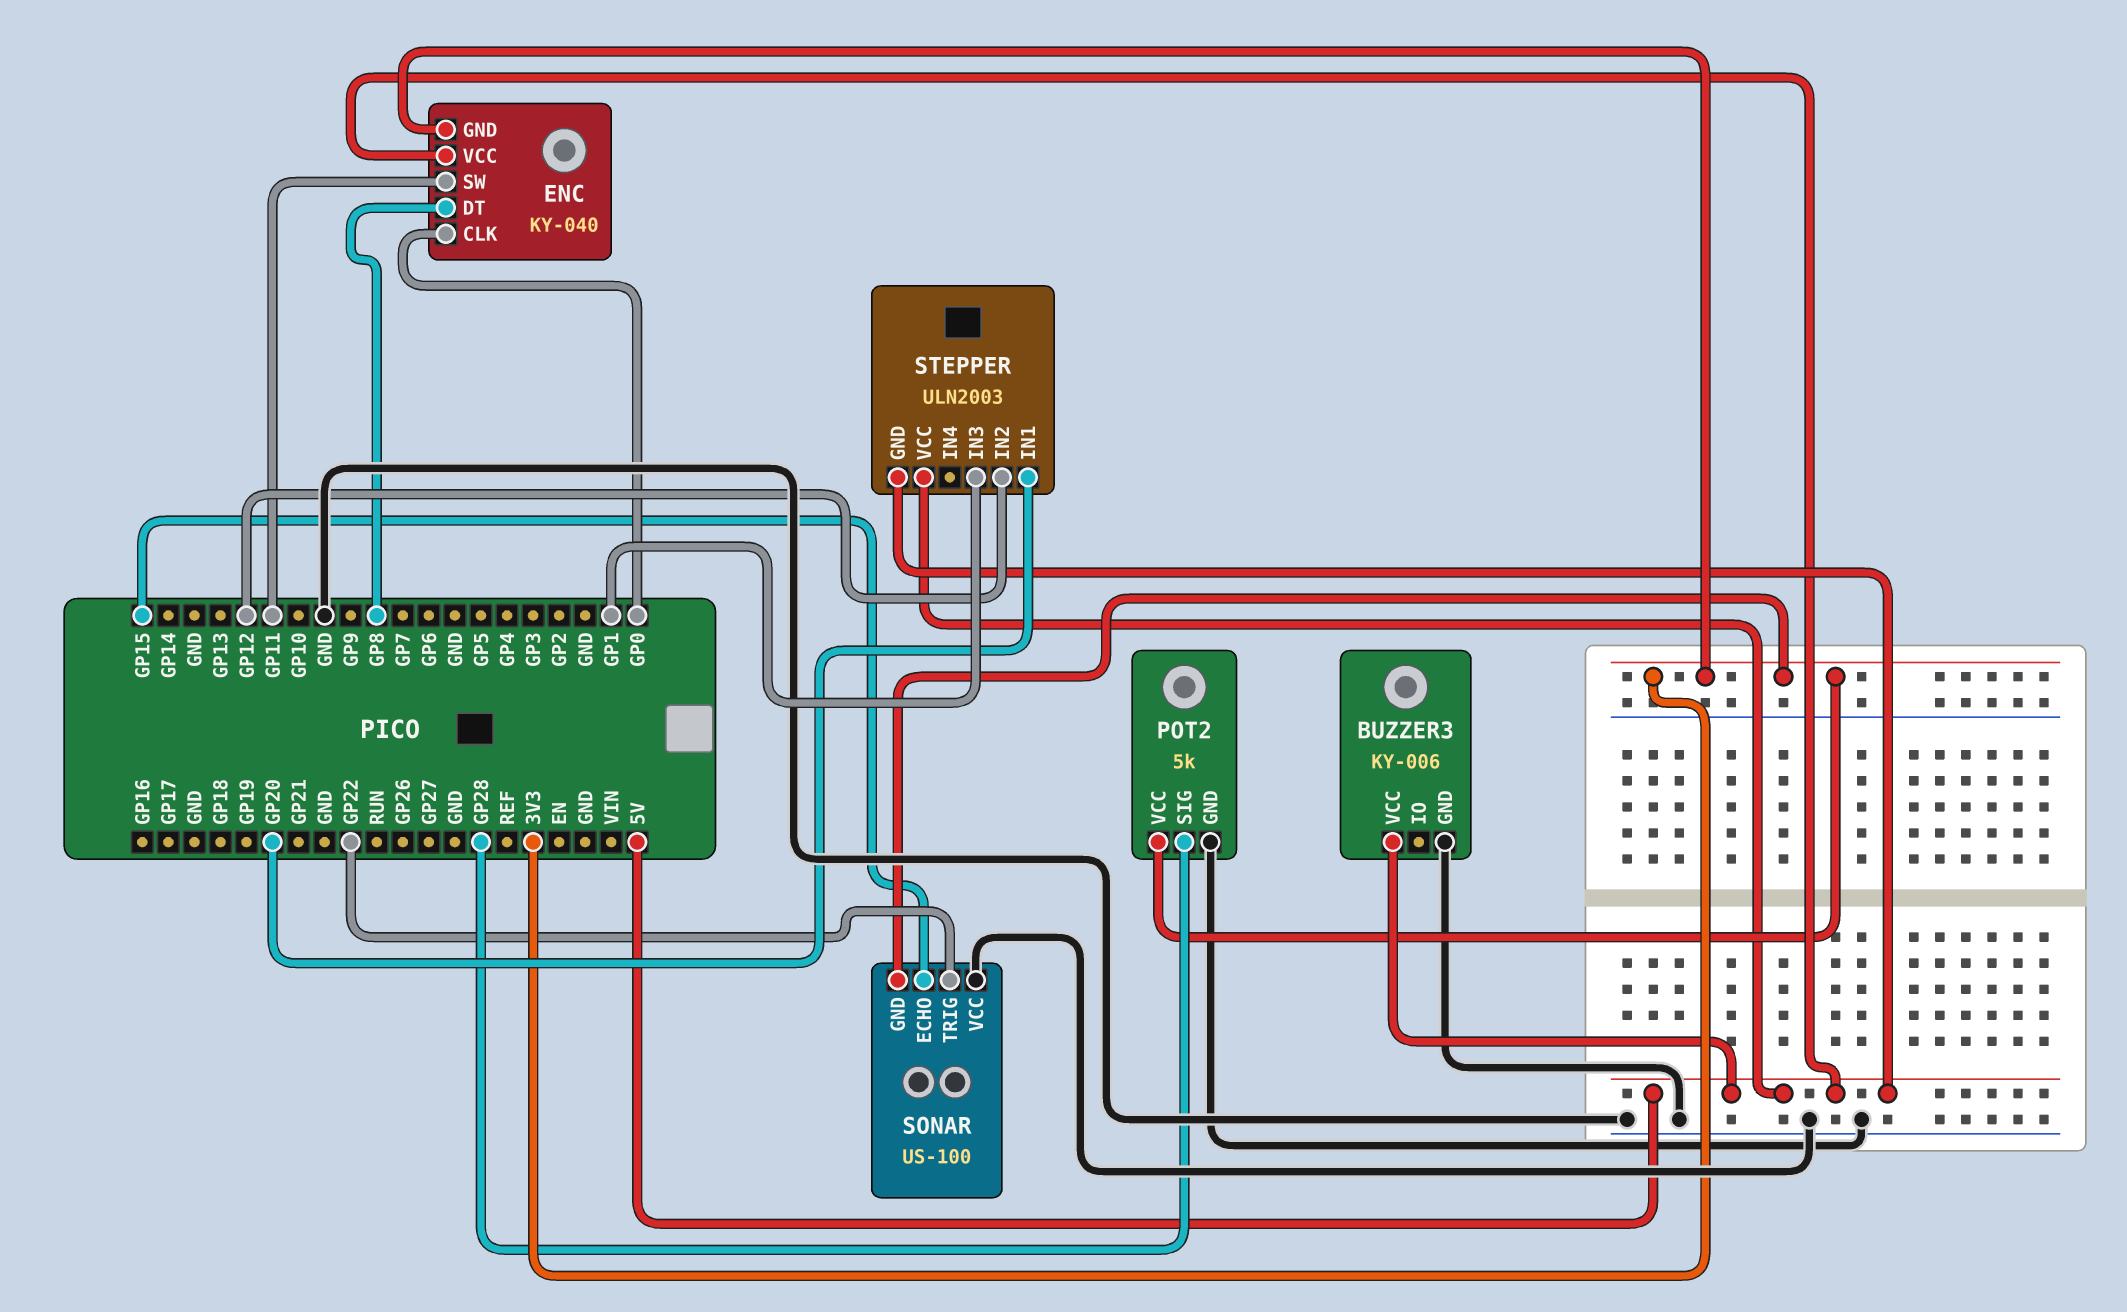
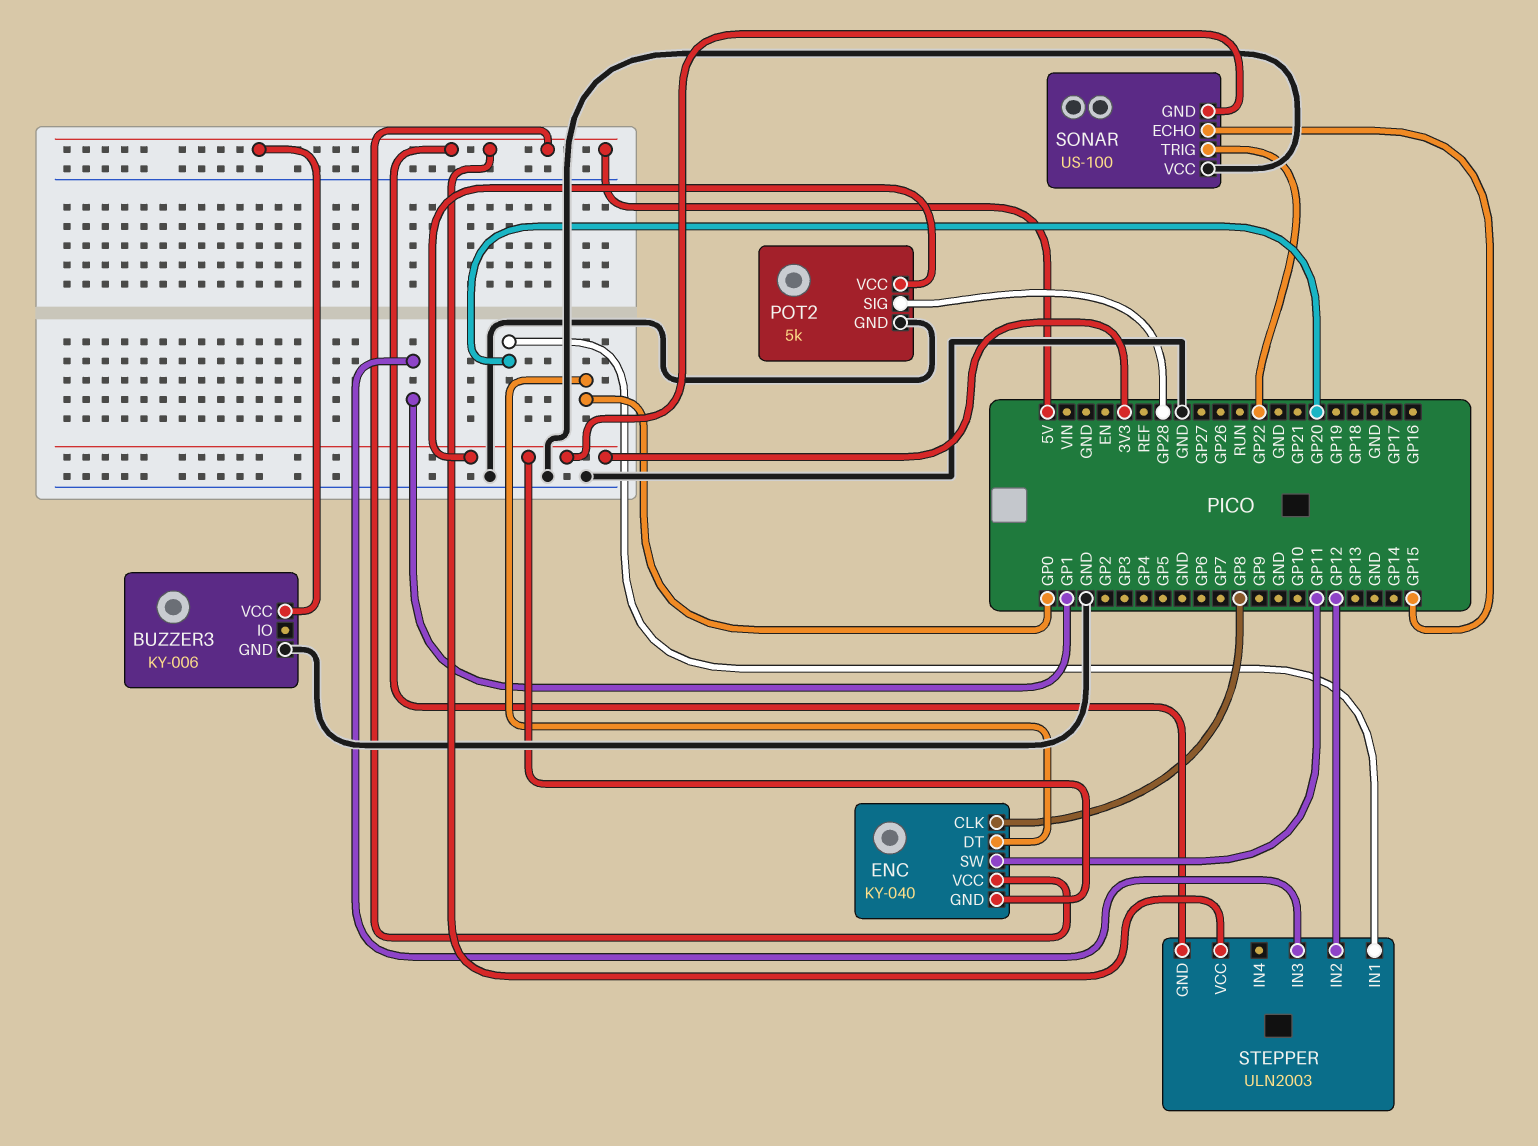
ENC pin CLK: GP0 -> GP8
ENC pin DT: GP8 -> GP0

